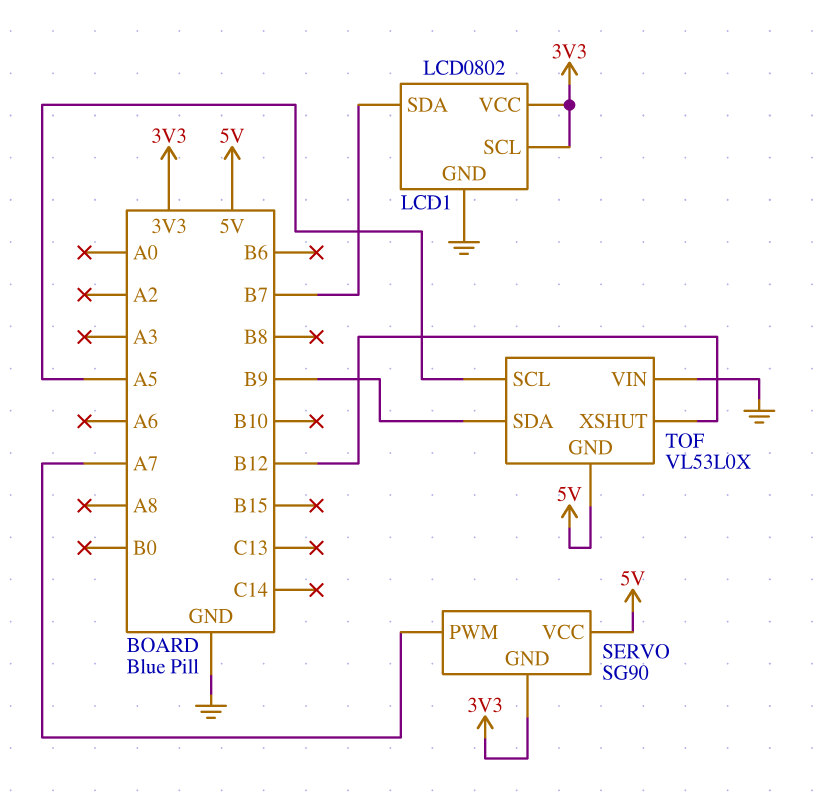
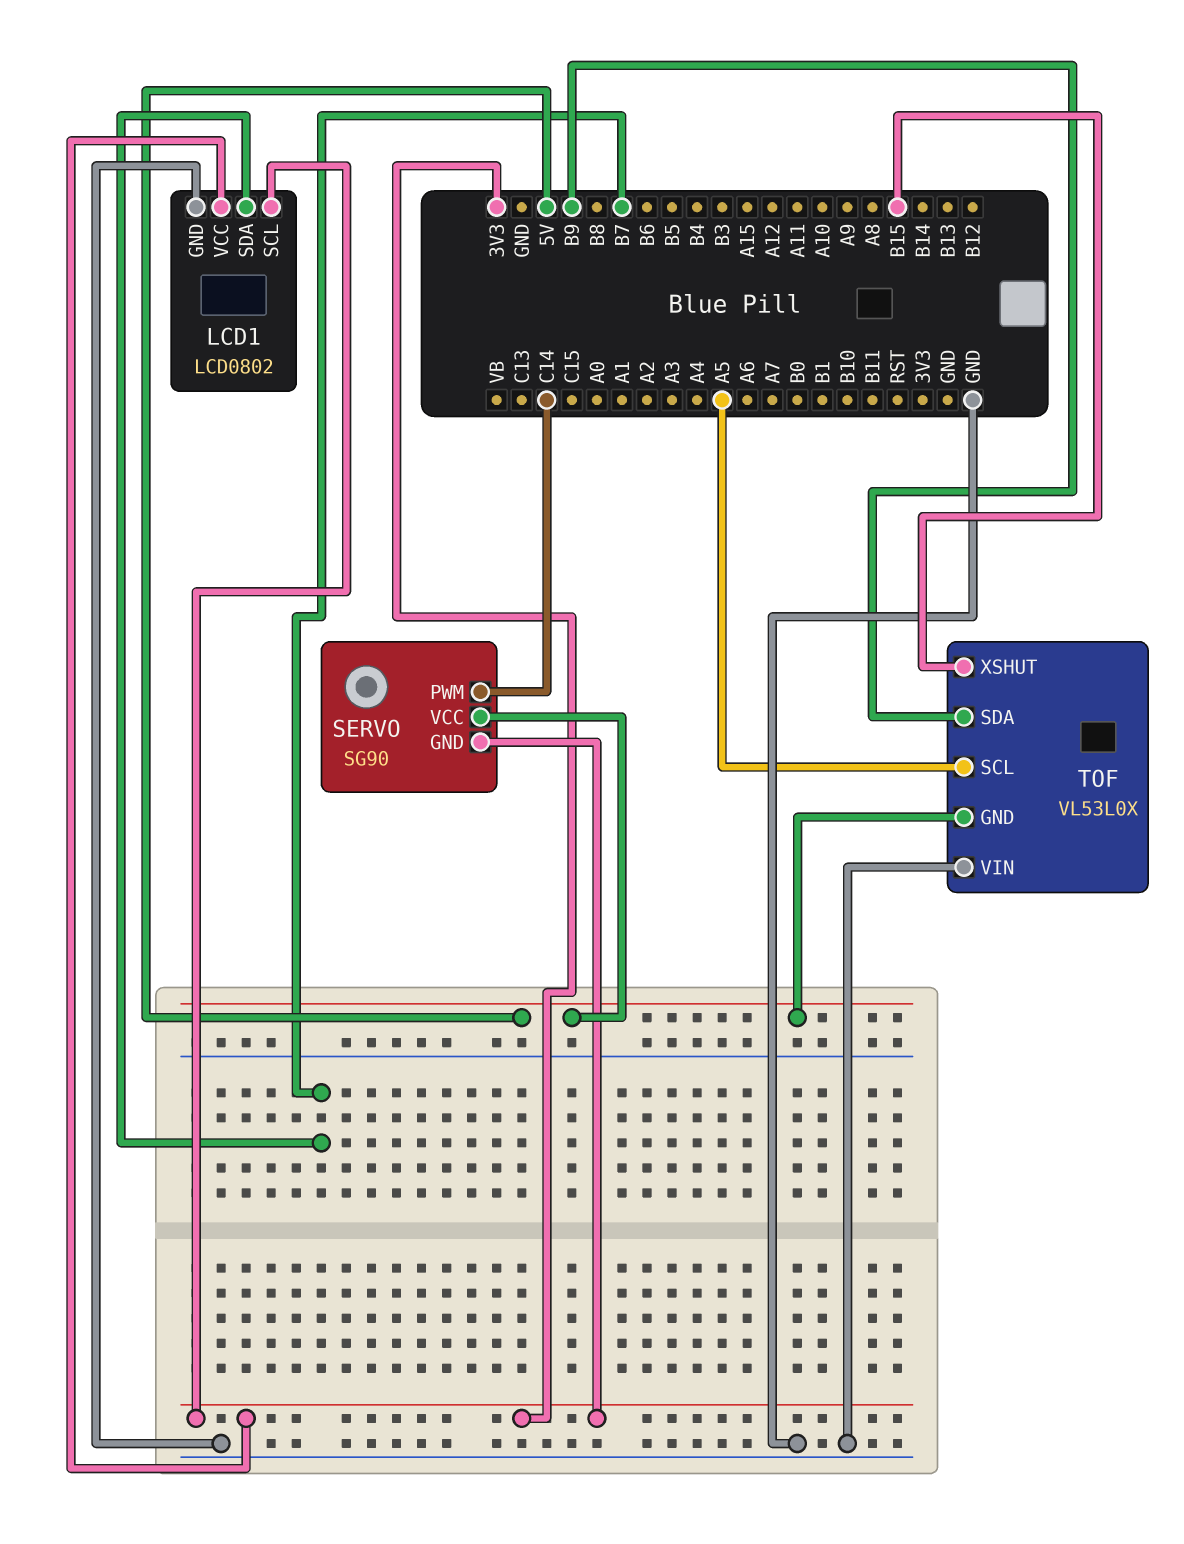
SERVO pin PWM: A7 -> C14
TOF pin XSHUT: B12 -> B15

